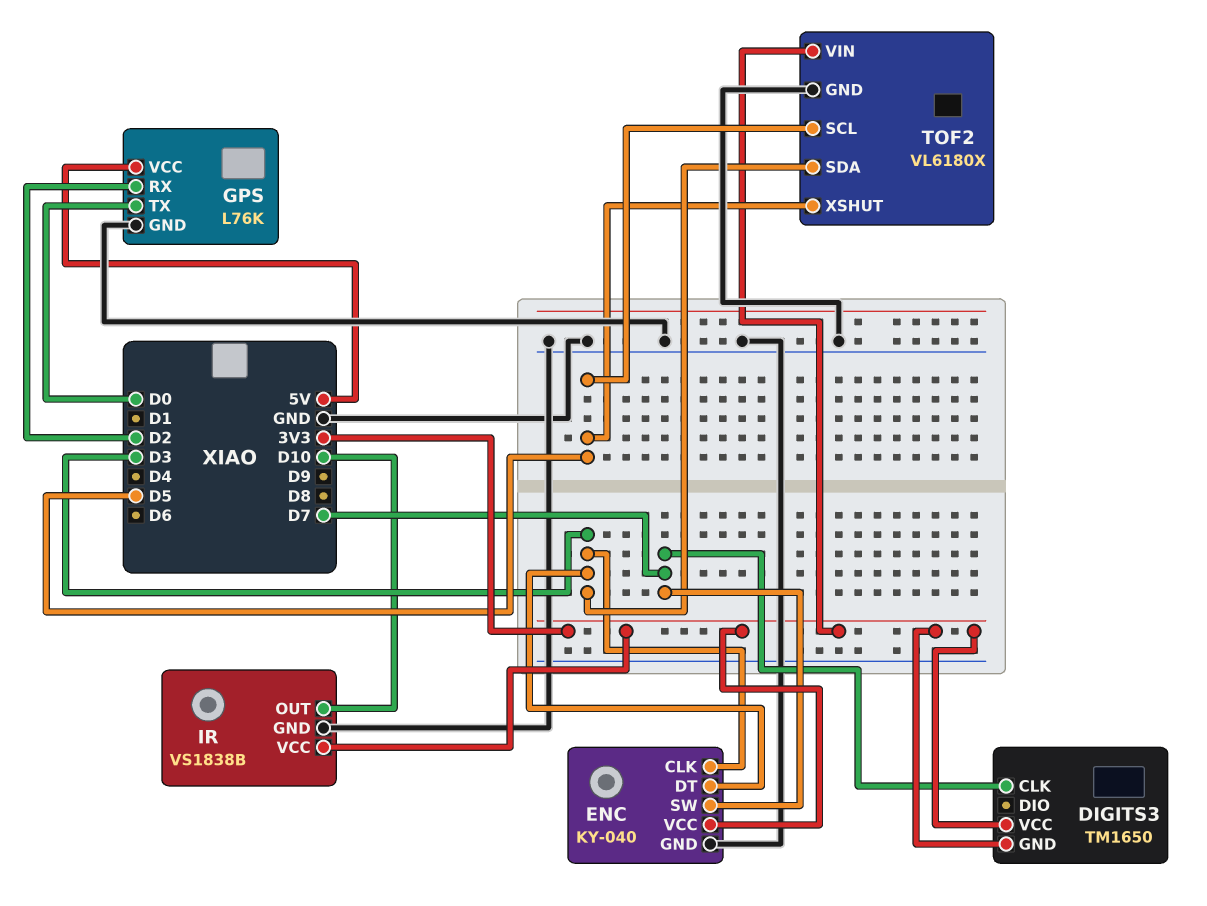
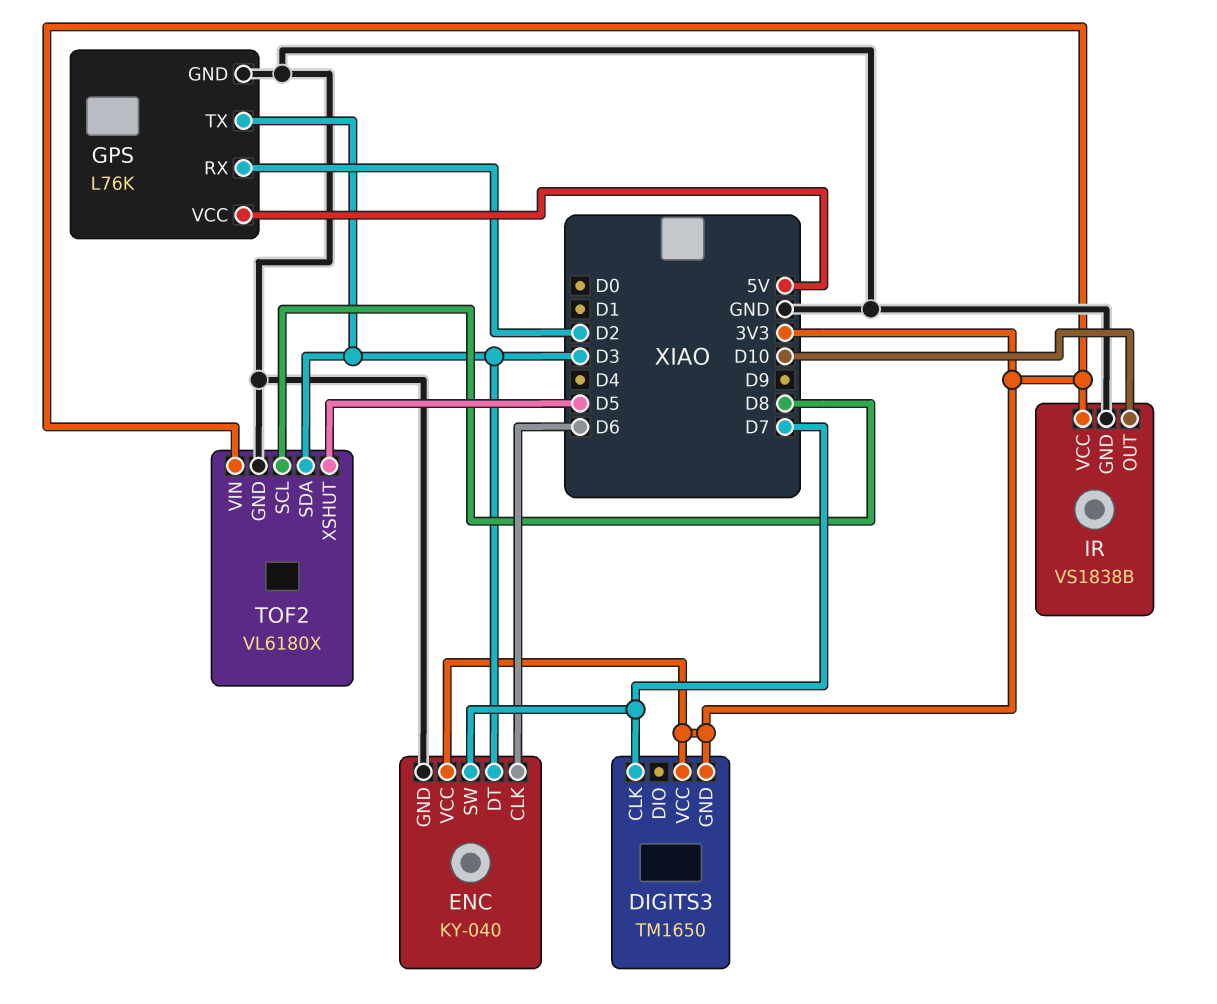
ENC pin CLK: D3 -> D6
GPS pin TX: D0 -> D3
TOF2 pin SCL: D5 -> D8

